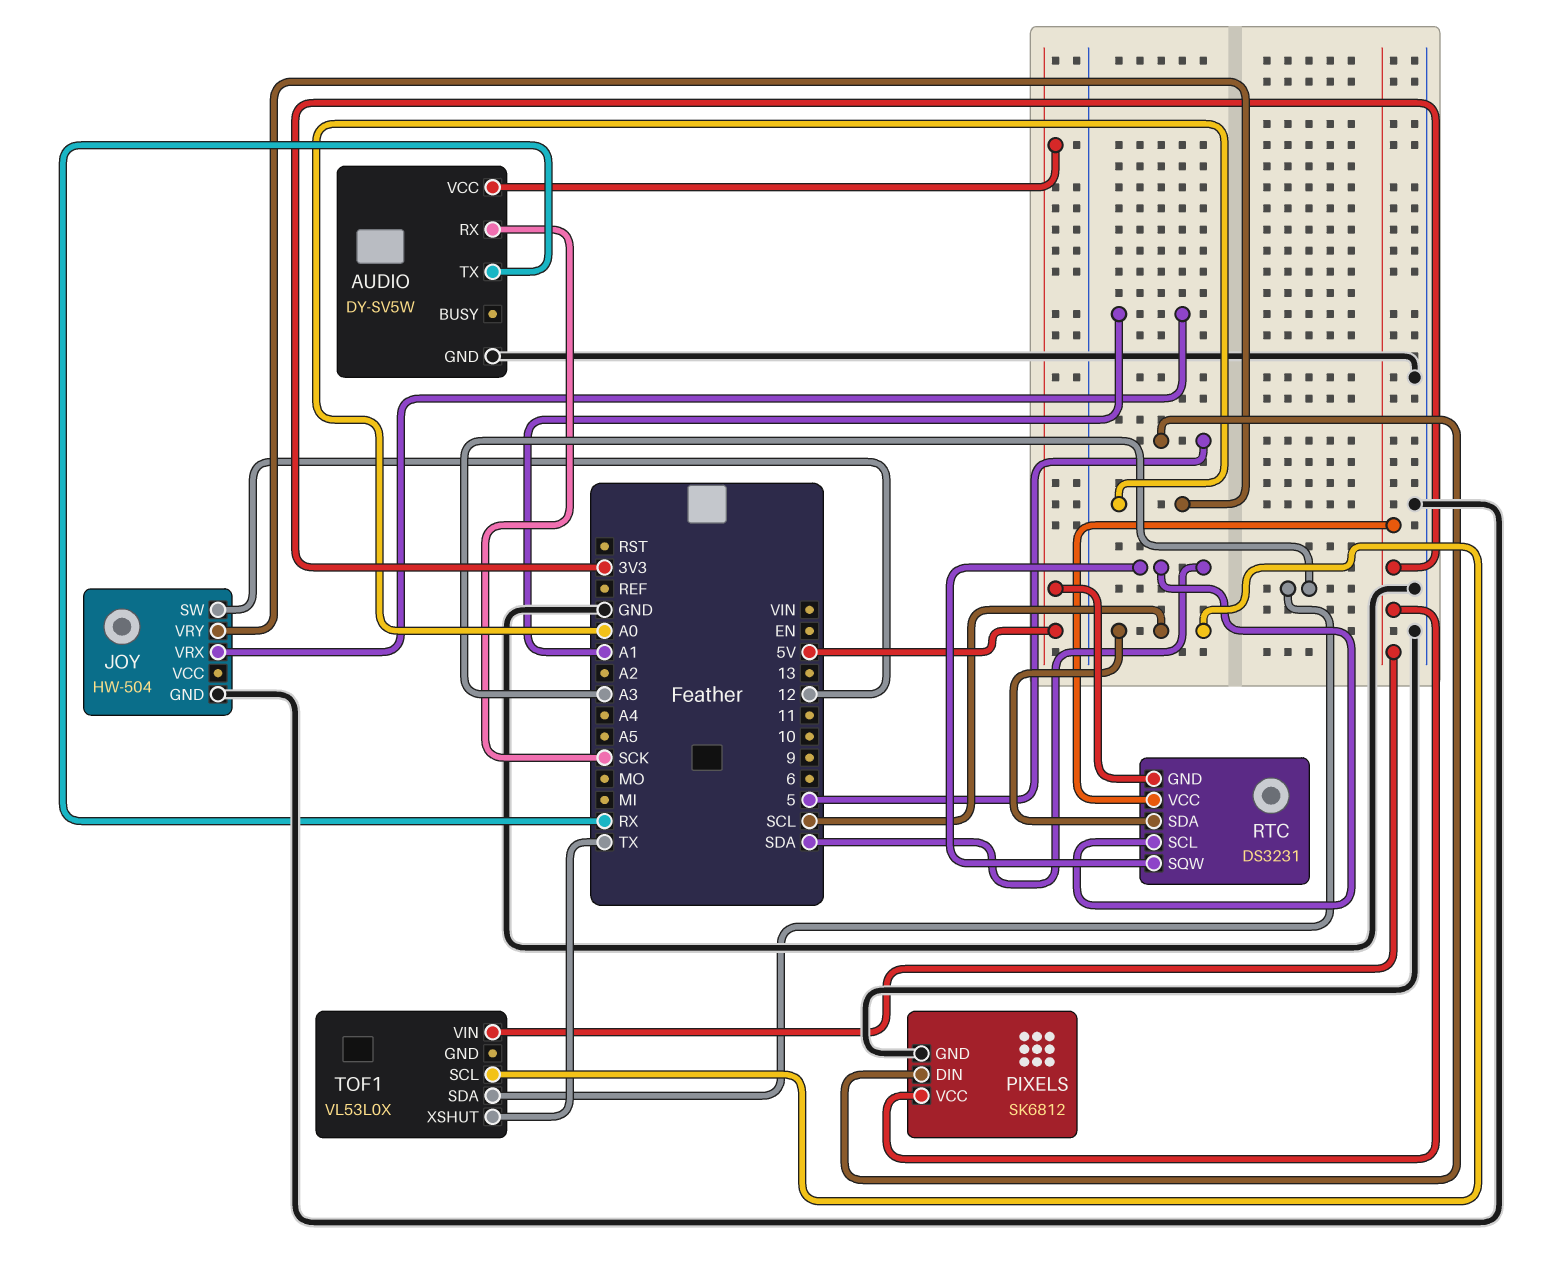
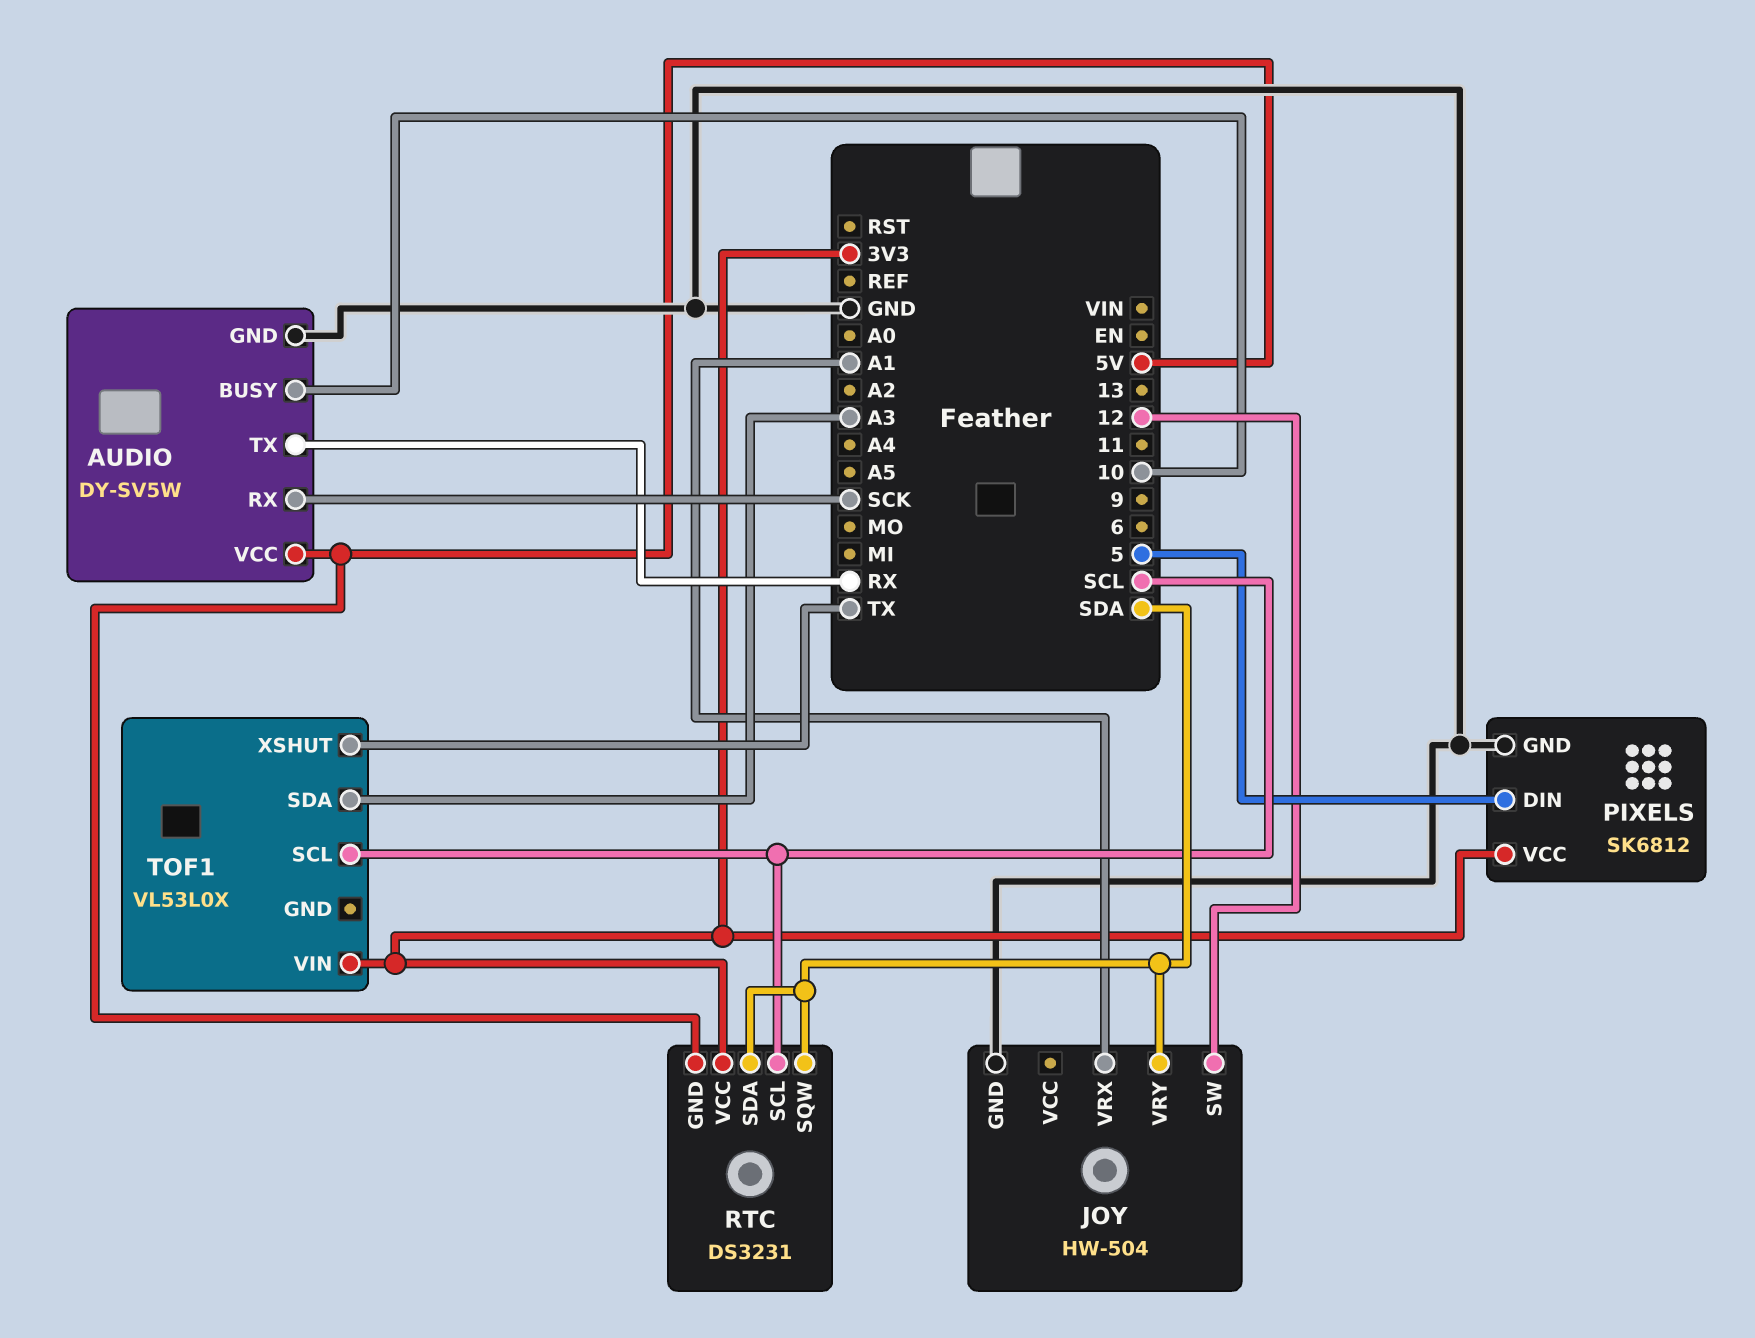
AUDIO pin BUSY: none -> 10
JOY pin VRY: A0 -> SDA
RTC pin SCL: SDA -> SCL
RTC pin SDA: SCL -> SDA

